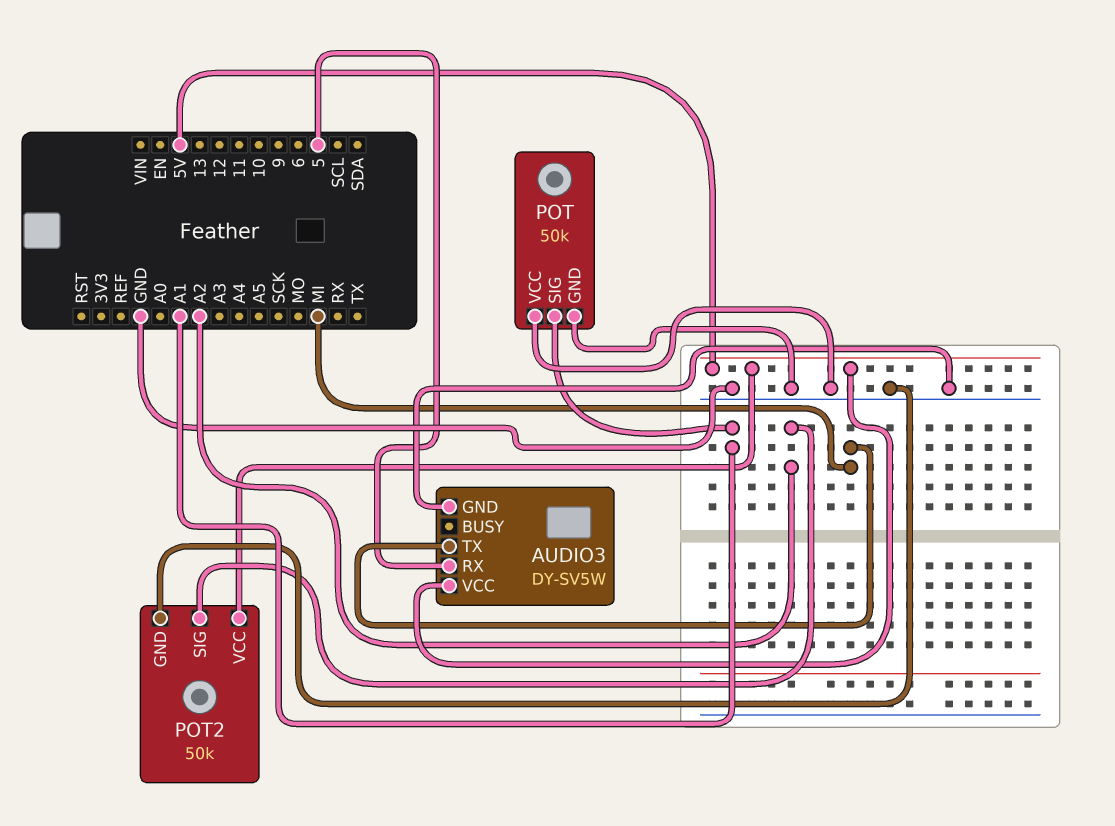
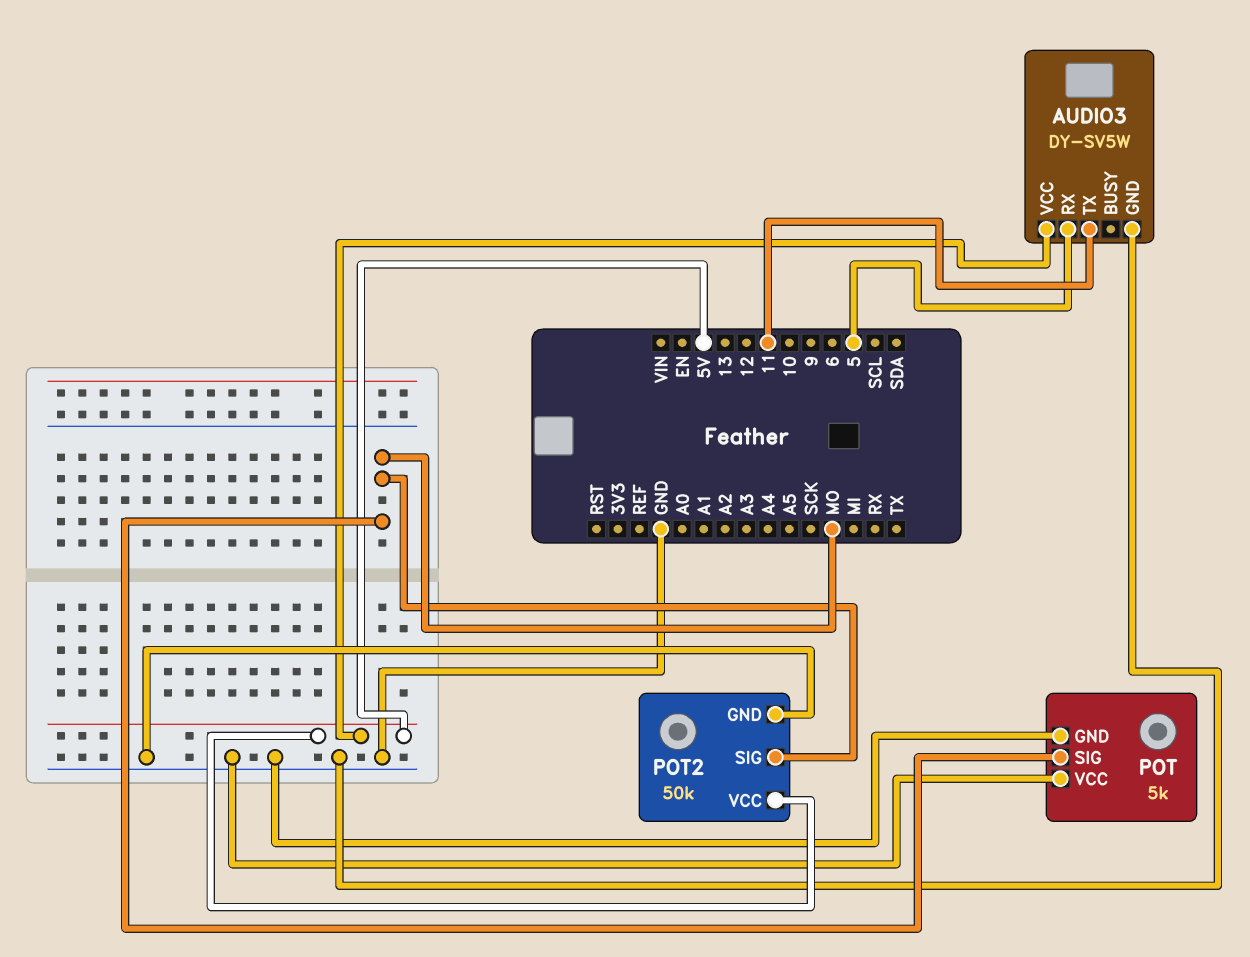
AUDIO3 pin TX: MI -> 11
POT: 50k -> 5k
POT pin SIG: A1 -> MO
POT2 pin SIG: A2 -> MO

